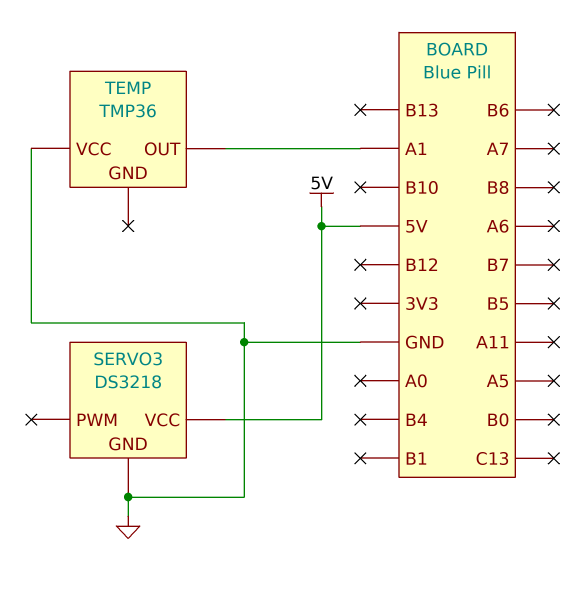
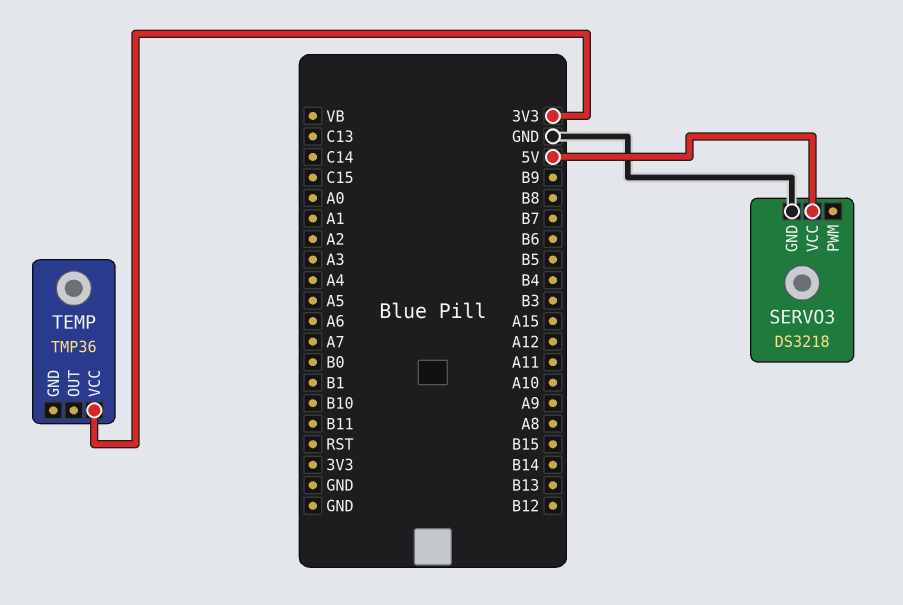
TEMP pin OUT: A1 -> none
TEMP pin VCC: GND -> 3V3

